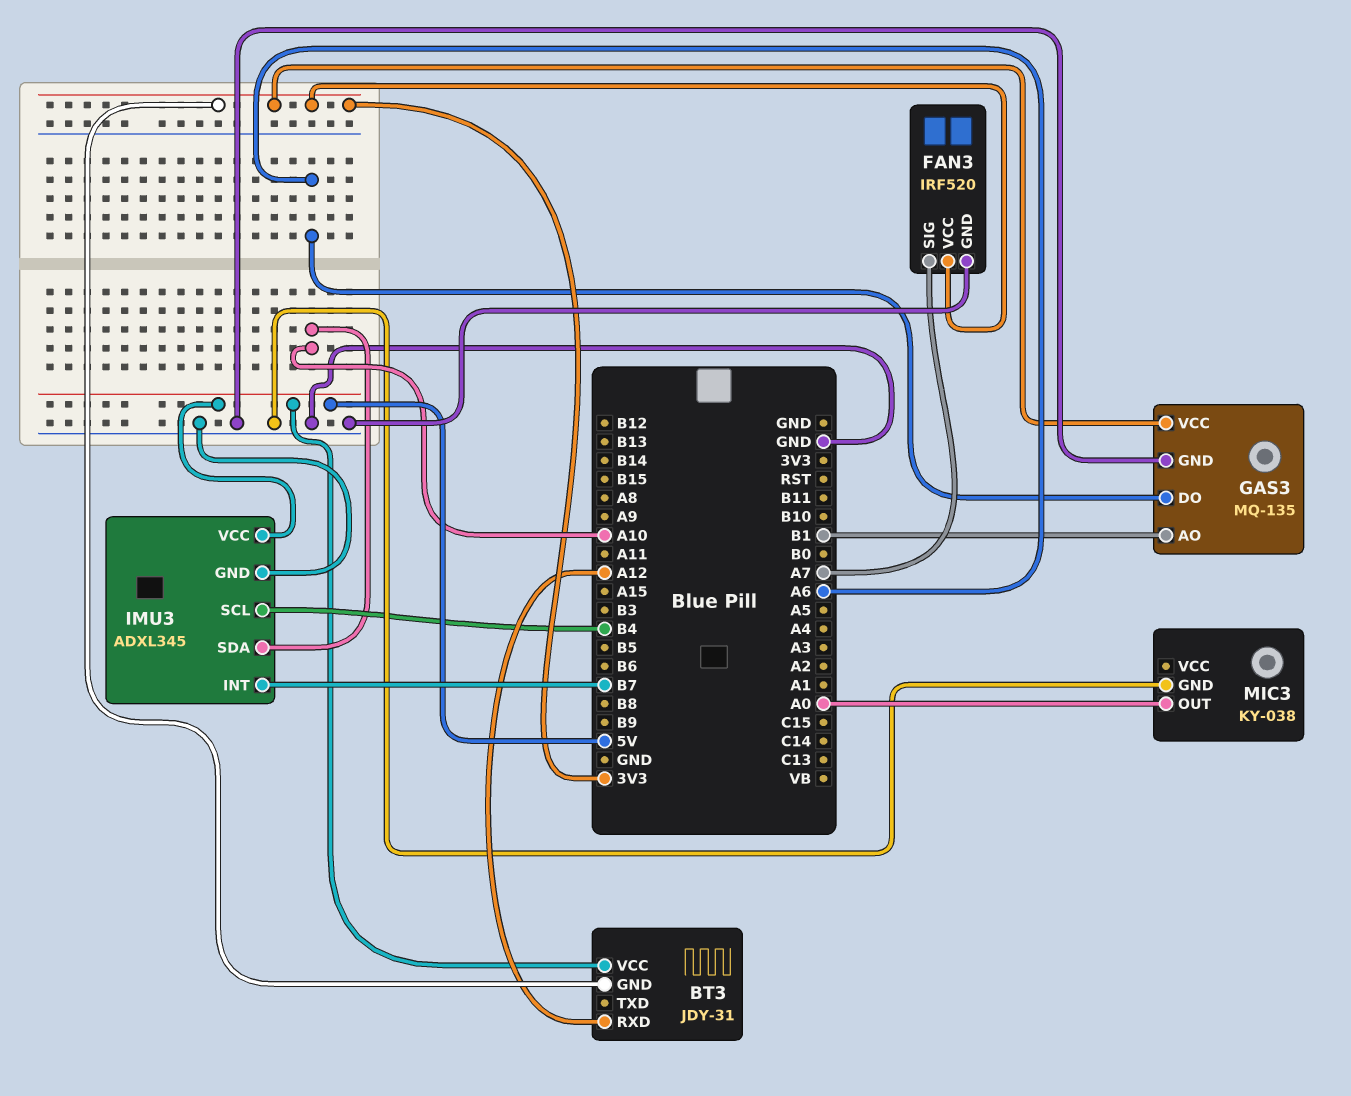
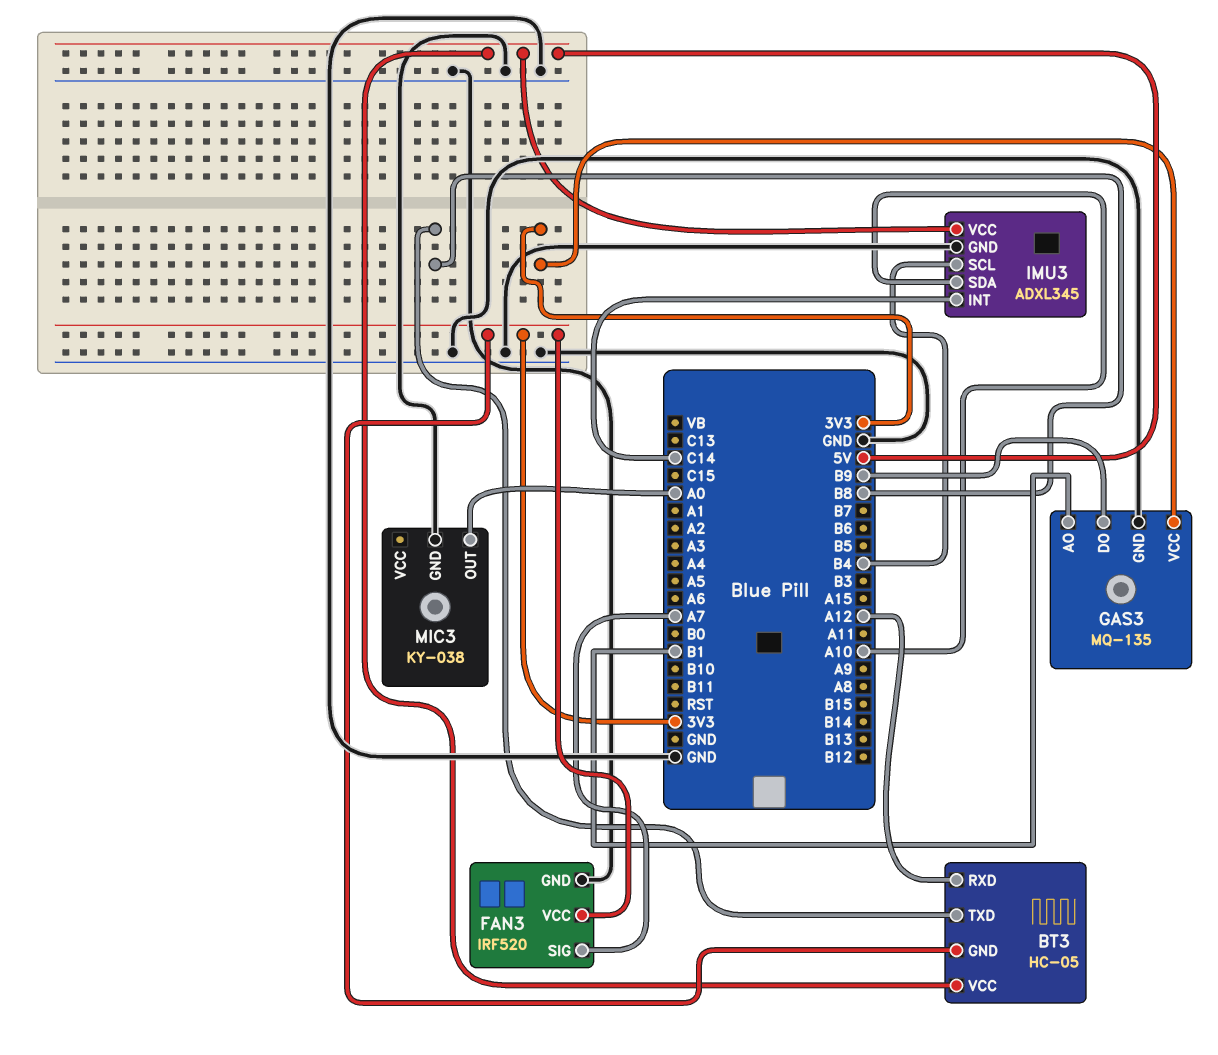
BT3: JDY-31 -> HC-05
BT3 pin TXD: none -> B8
GAS3 pin DO: A6 -> B9
IMU3 pin INT: B7 -> C14

